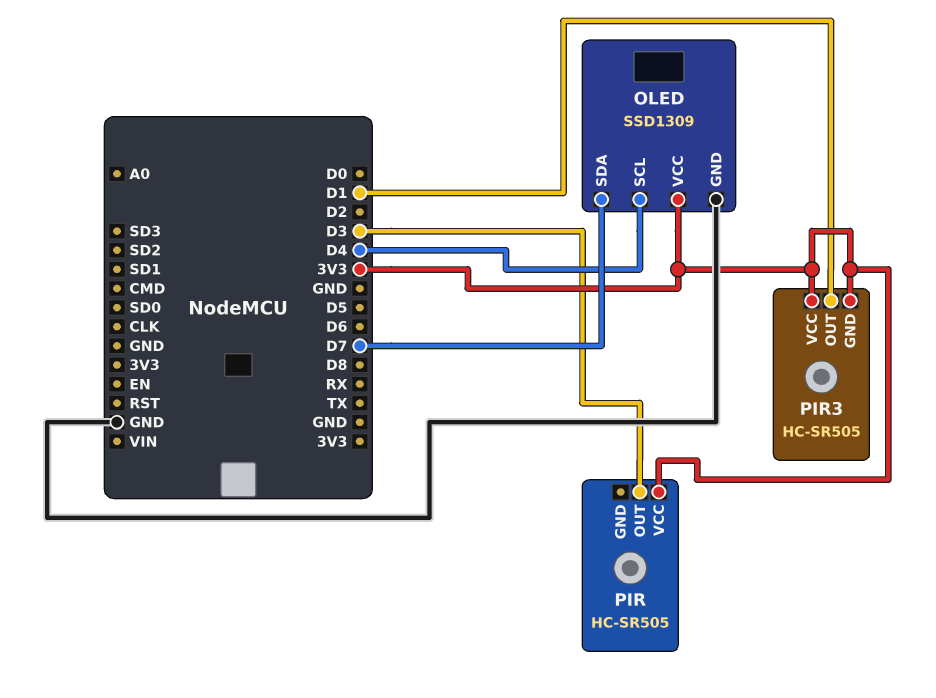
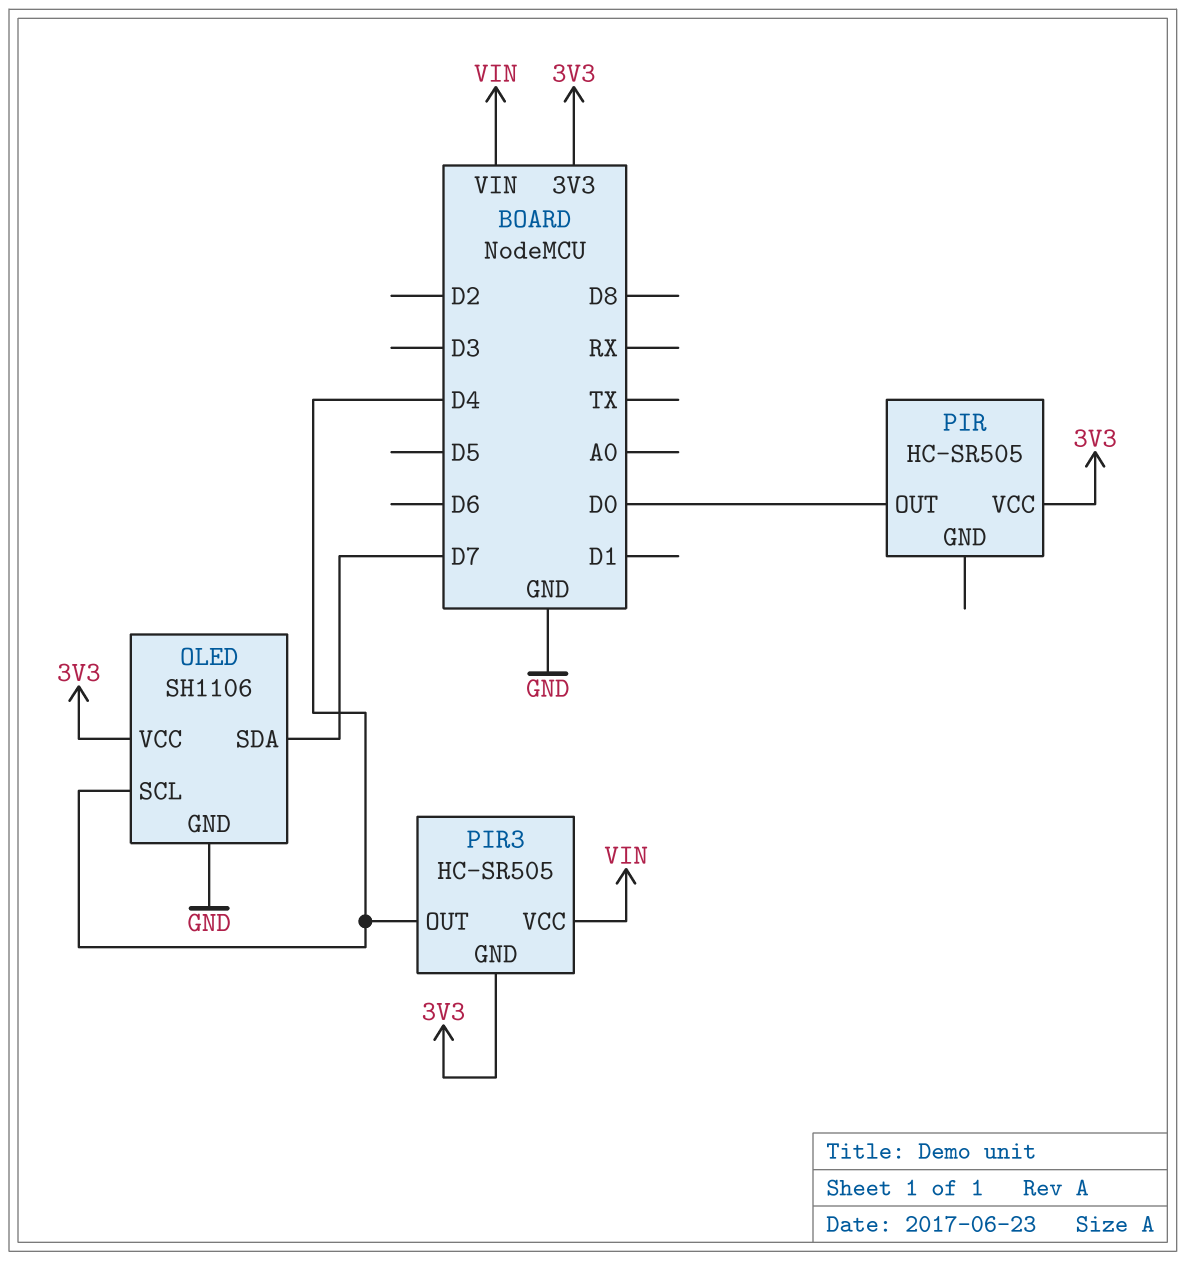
OLED: SSD1309 -> SH1106
PIR pin OUT: D3 -> D0
PIR3 pin OUT: D1 -> D4
PIR3 pin VCC: 3V3 -> VIN

